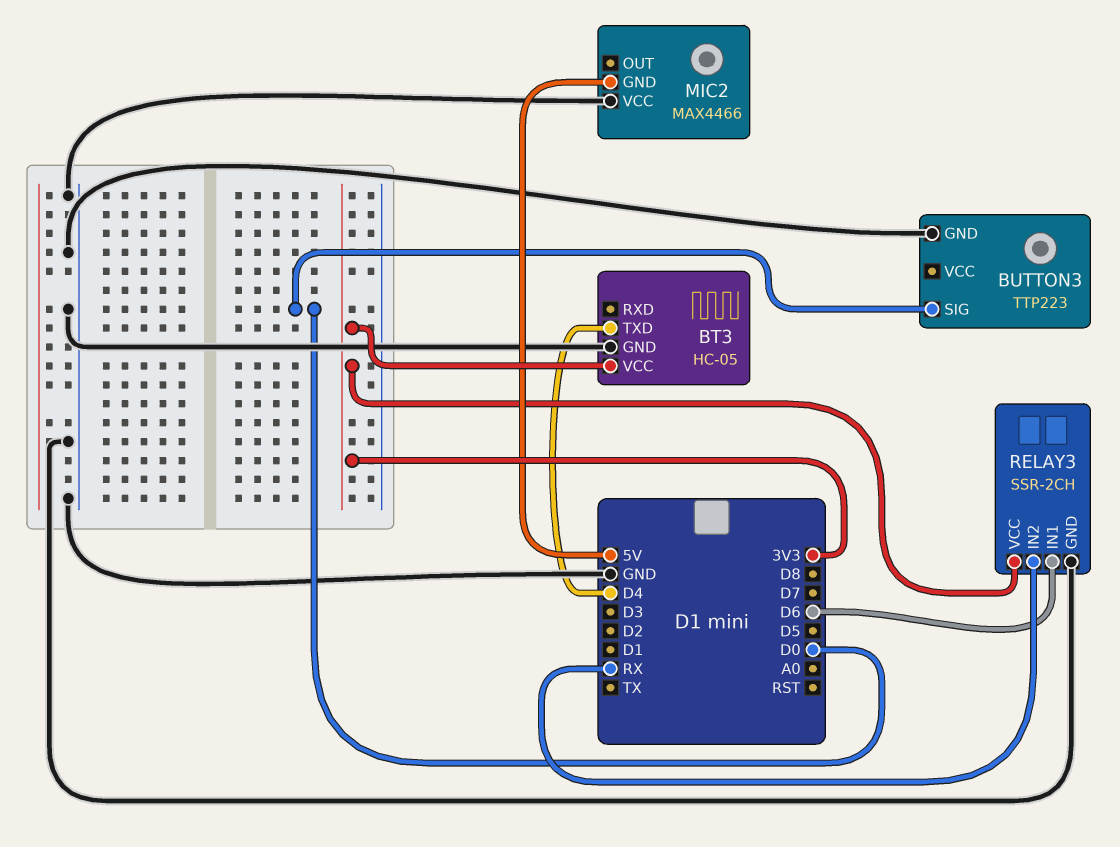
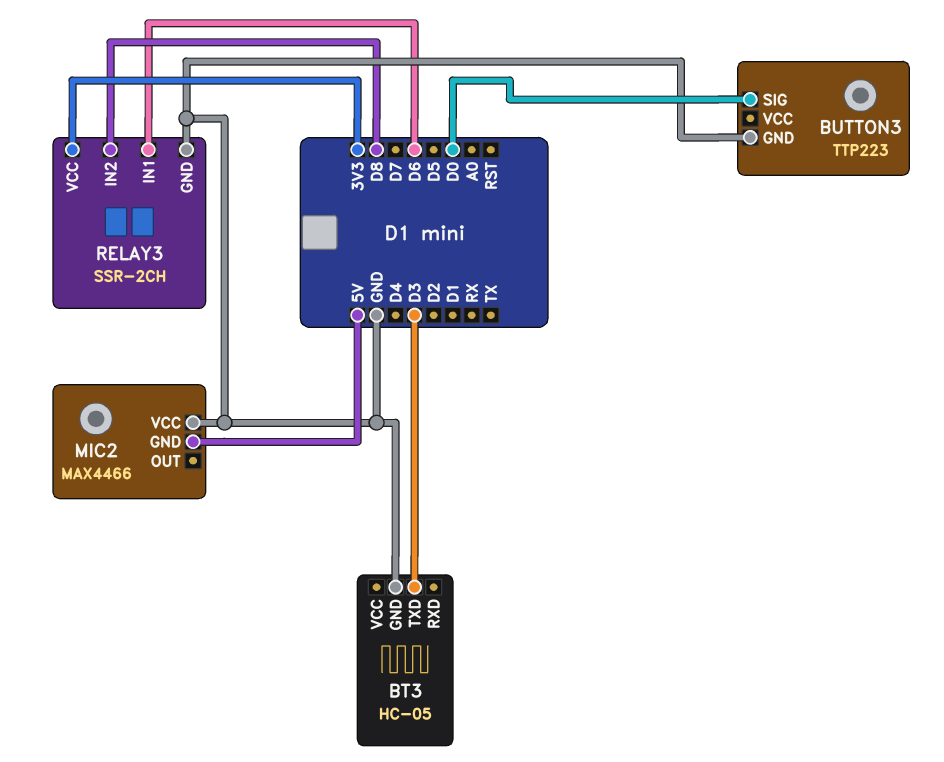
BT3 pin TXD: D4 -> D3
BT3 pin VCC: 3V3 -> none
RELAY3 pin IN2: RX -> D8

